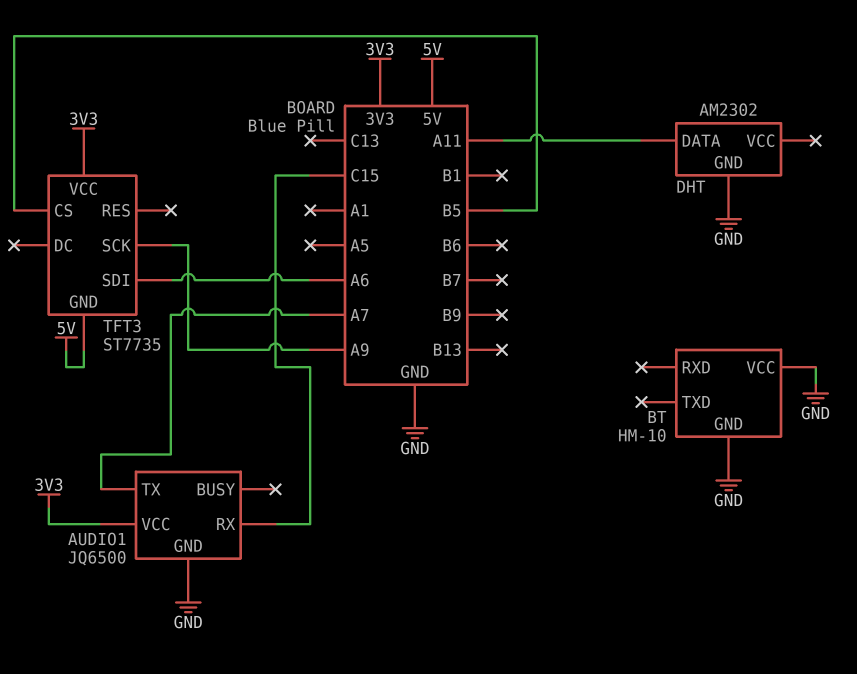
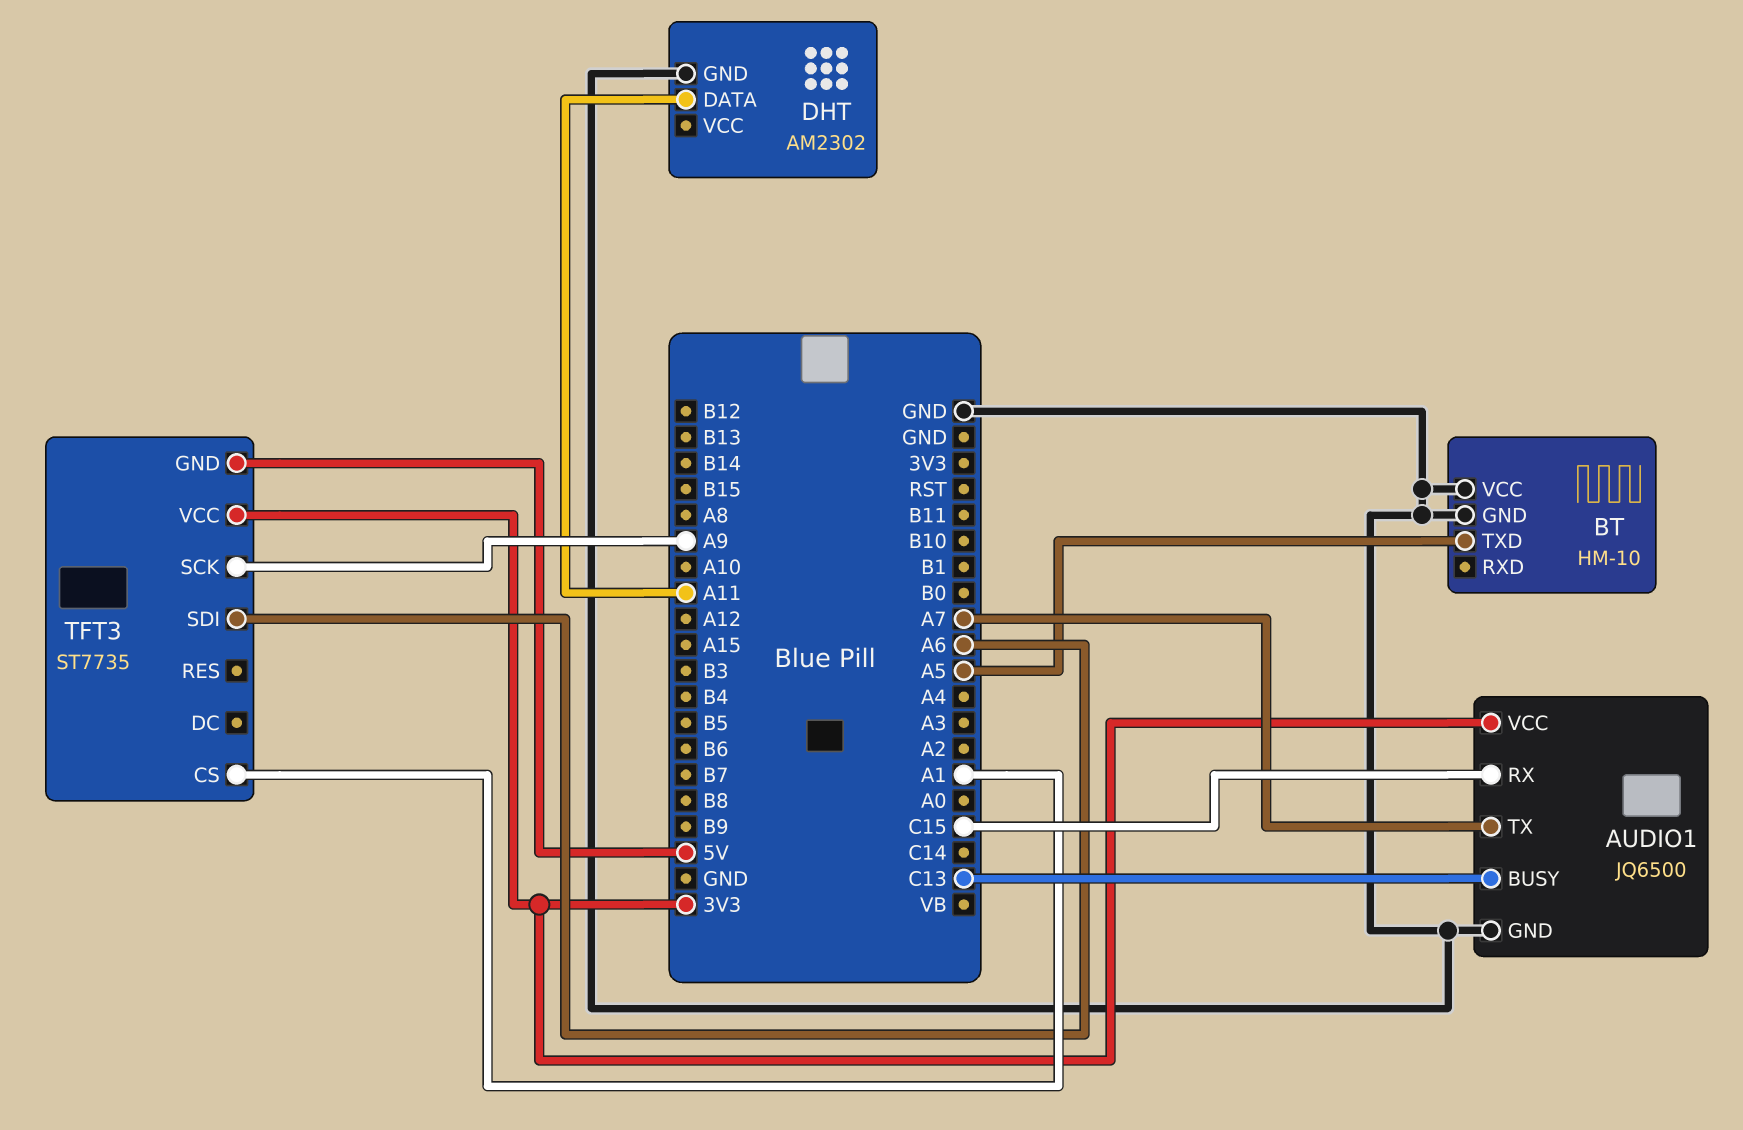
AUDIO1 pin BUSY: none -> C13
BT pin TXD: none -> A5
TFT3 pin CS: B5 -> A1

